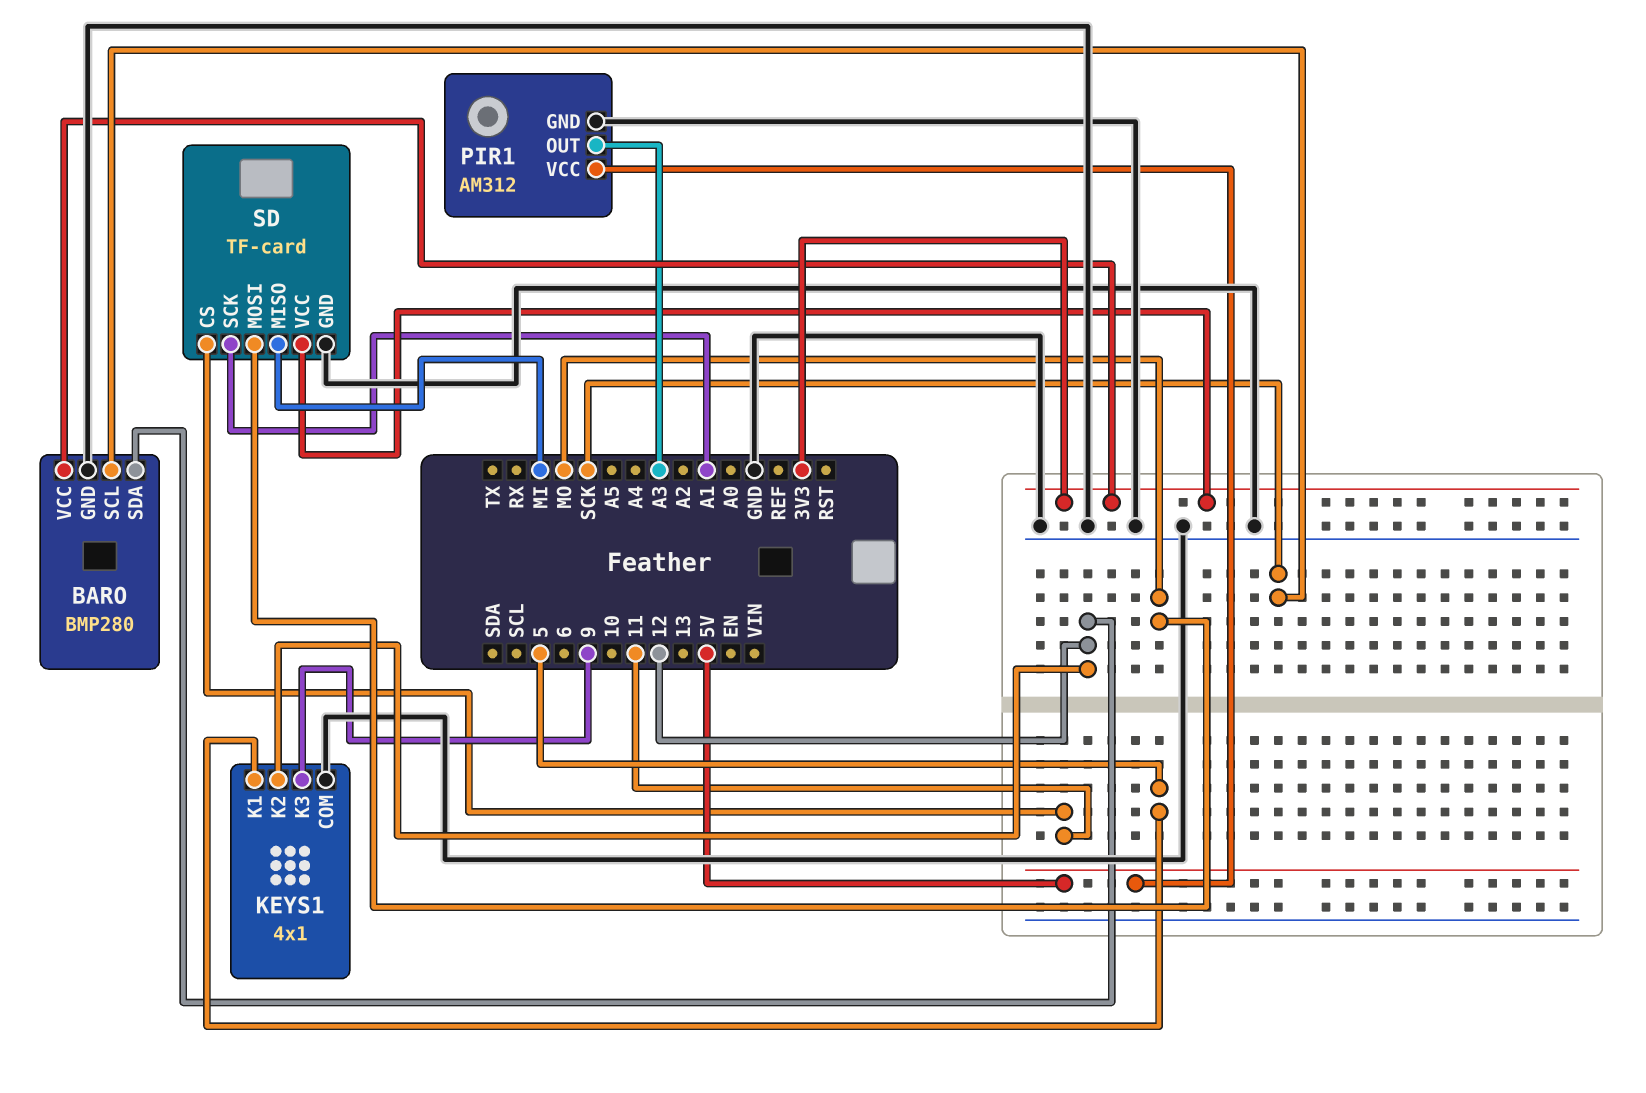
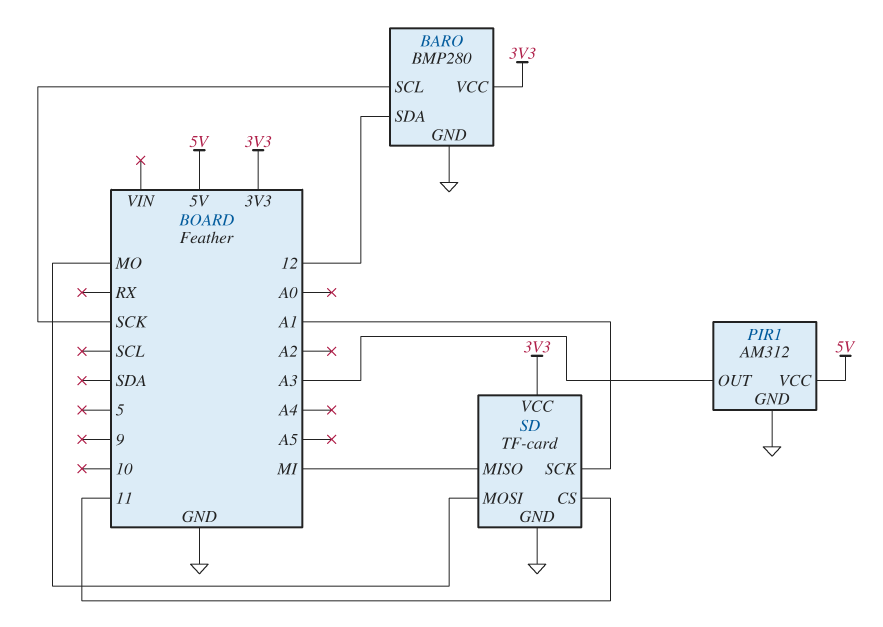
KEYS1: 4x1 -> none
KEYS1 pin COM: GND -> none
KEYS1 pin K1: 5 -> none
KEYS1 pin K2: 12 -> none
KEYS1 pin K3: 9 -> none

